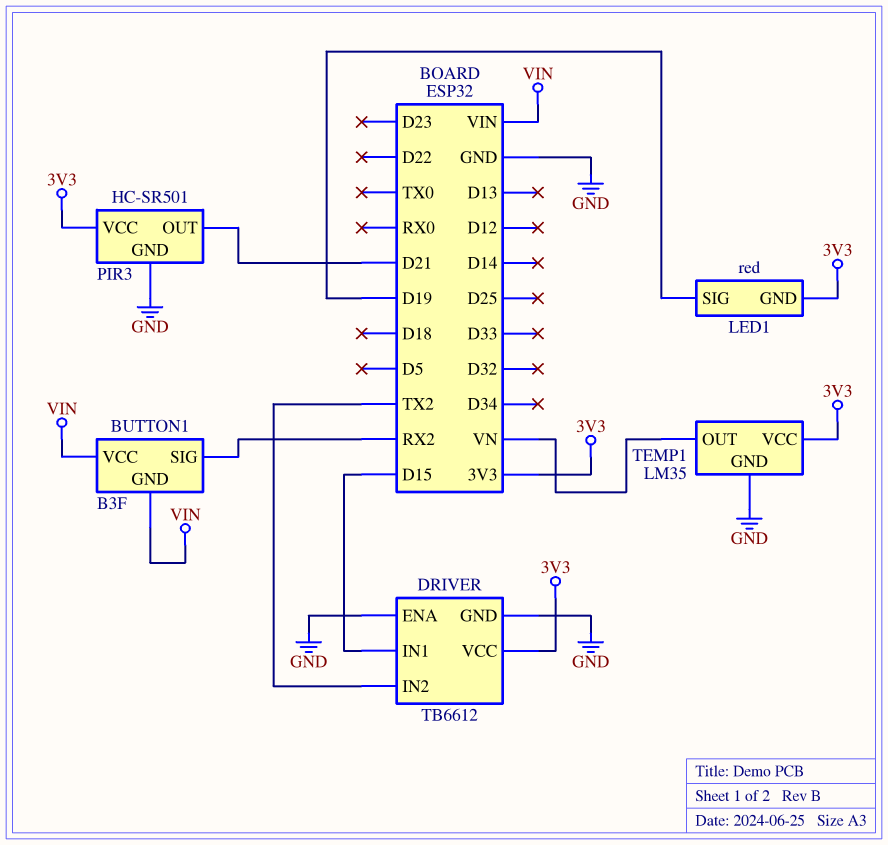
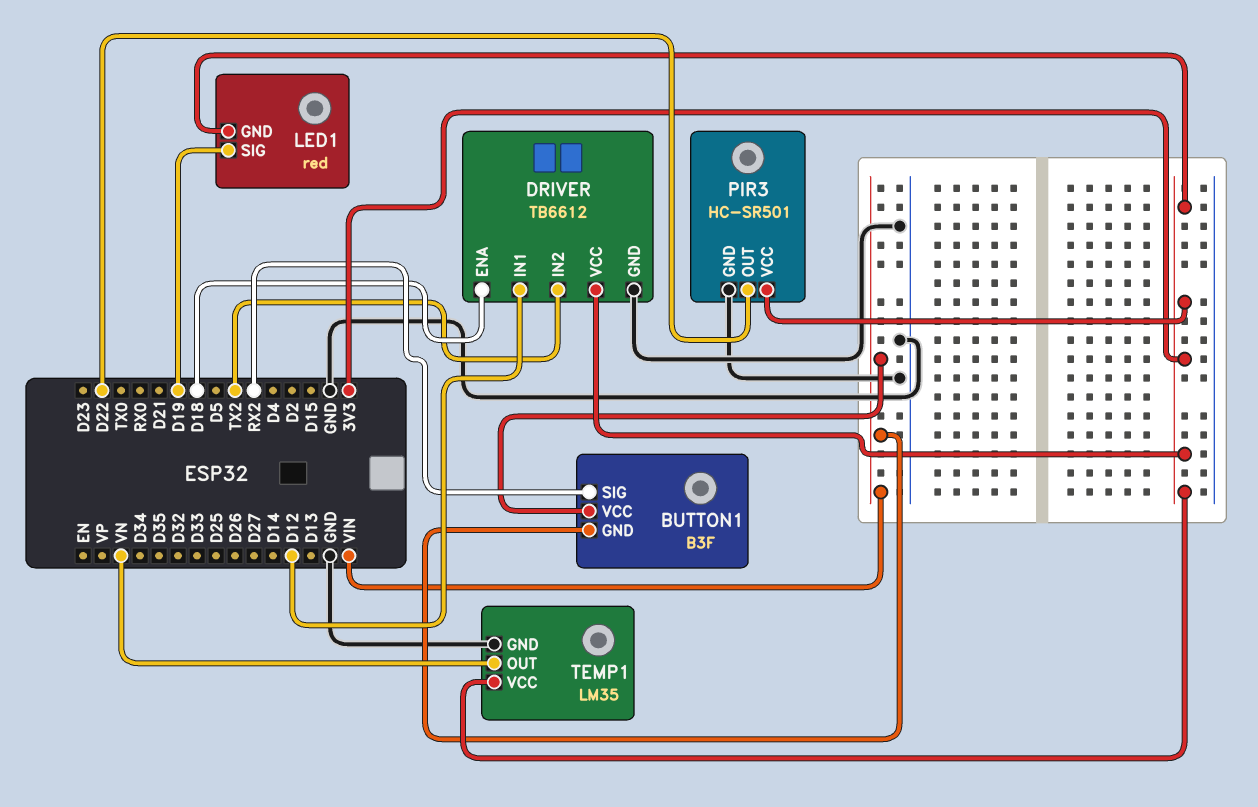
DRIVER pin ENA: GND -> D18
DRIVER pin IN1: D15 -> D12
PIR3 pin OUT: D21 -> D22

